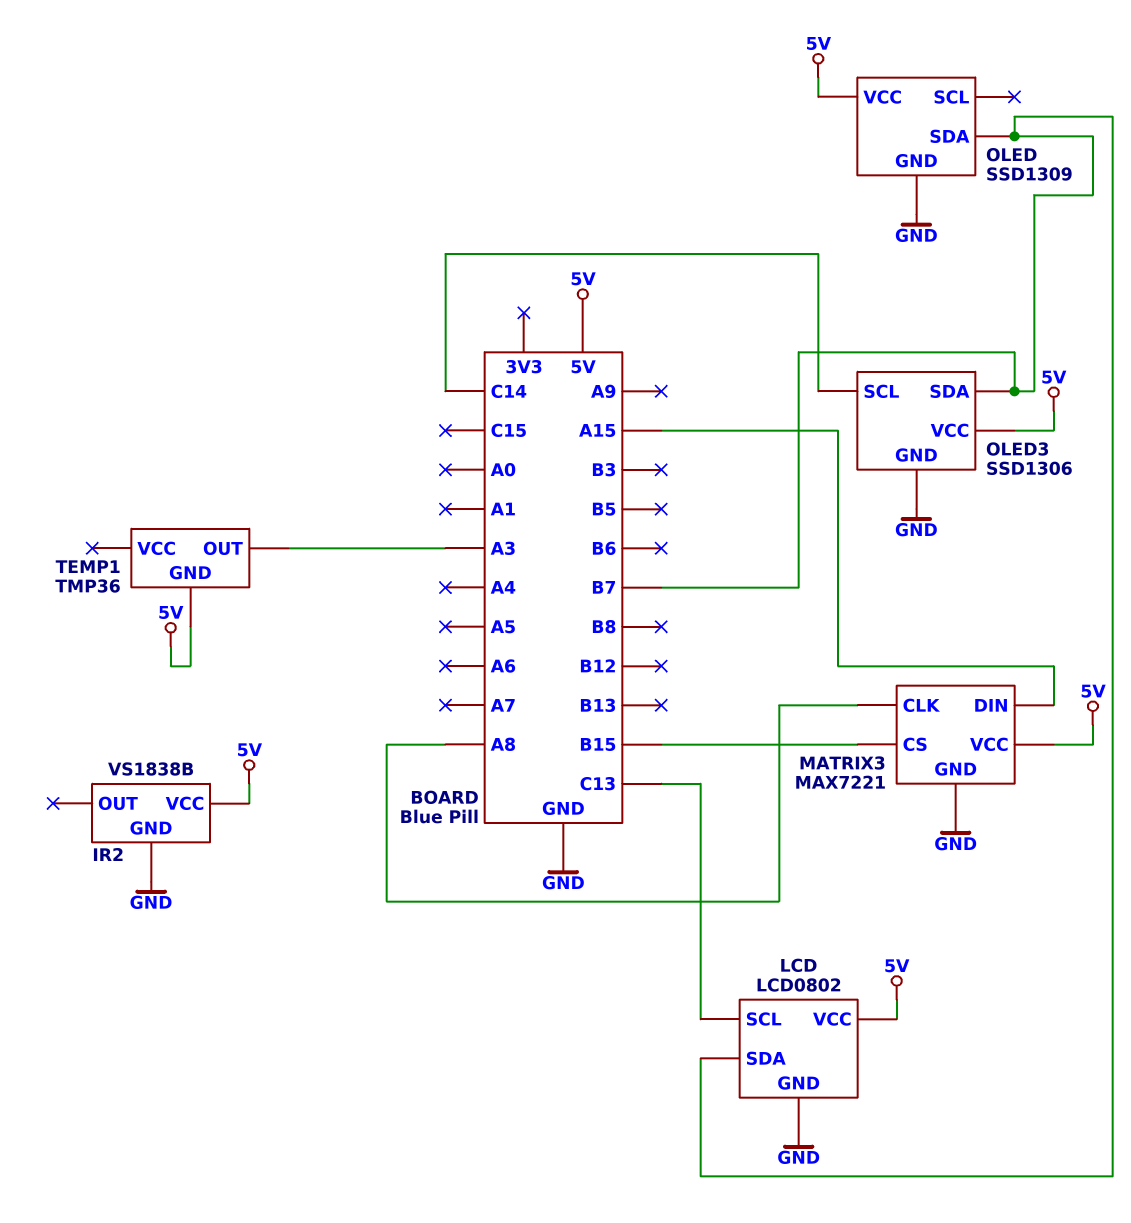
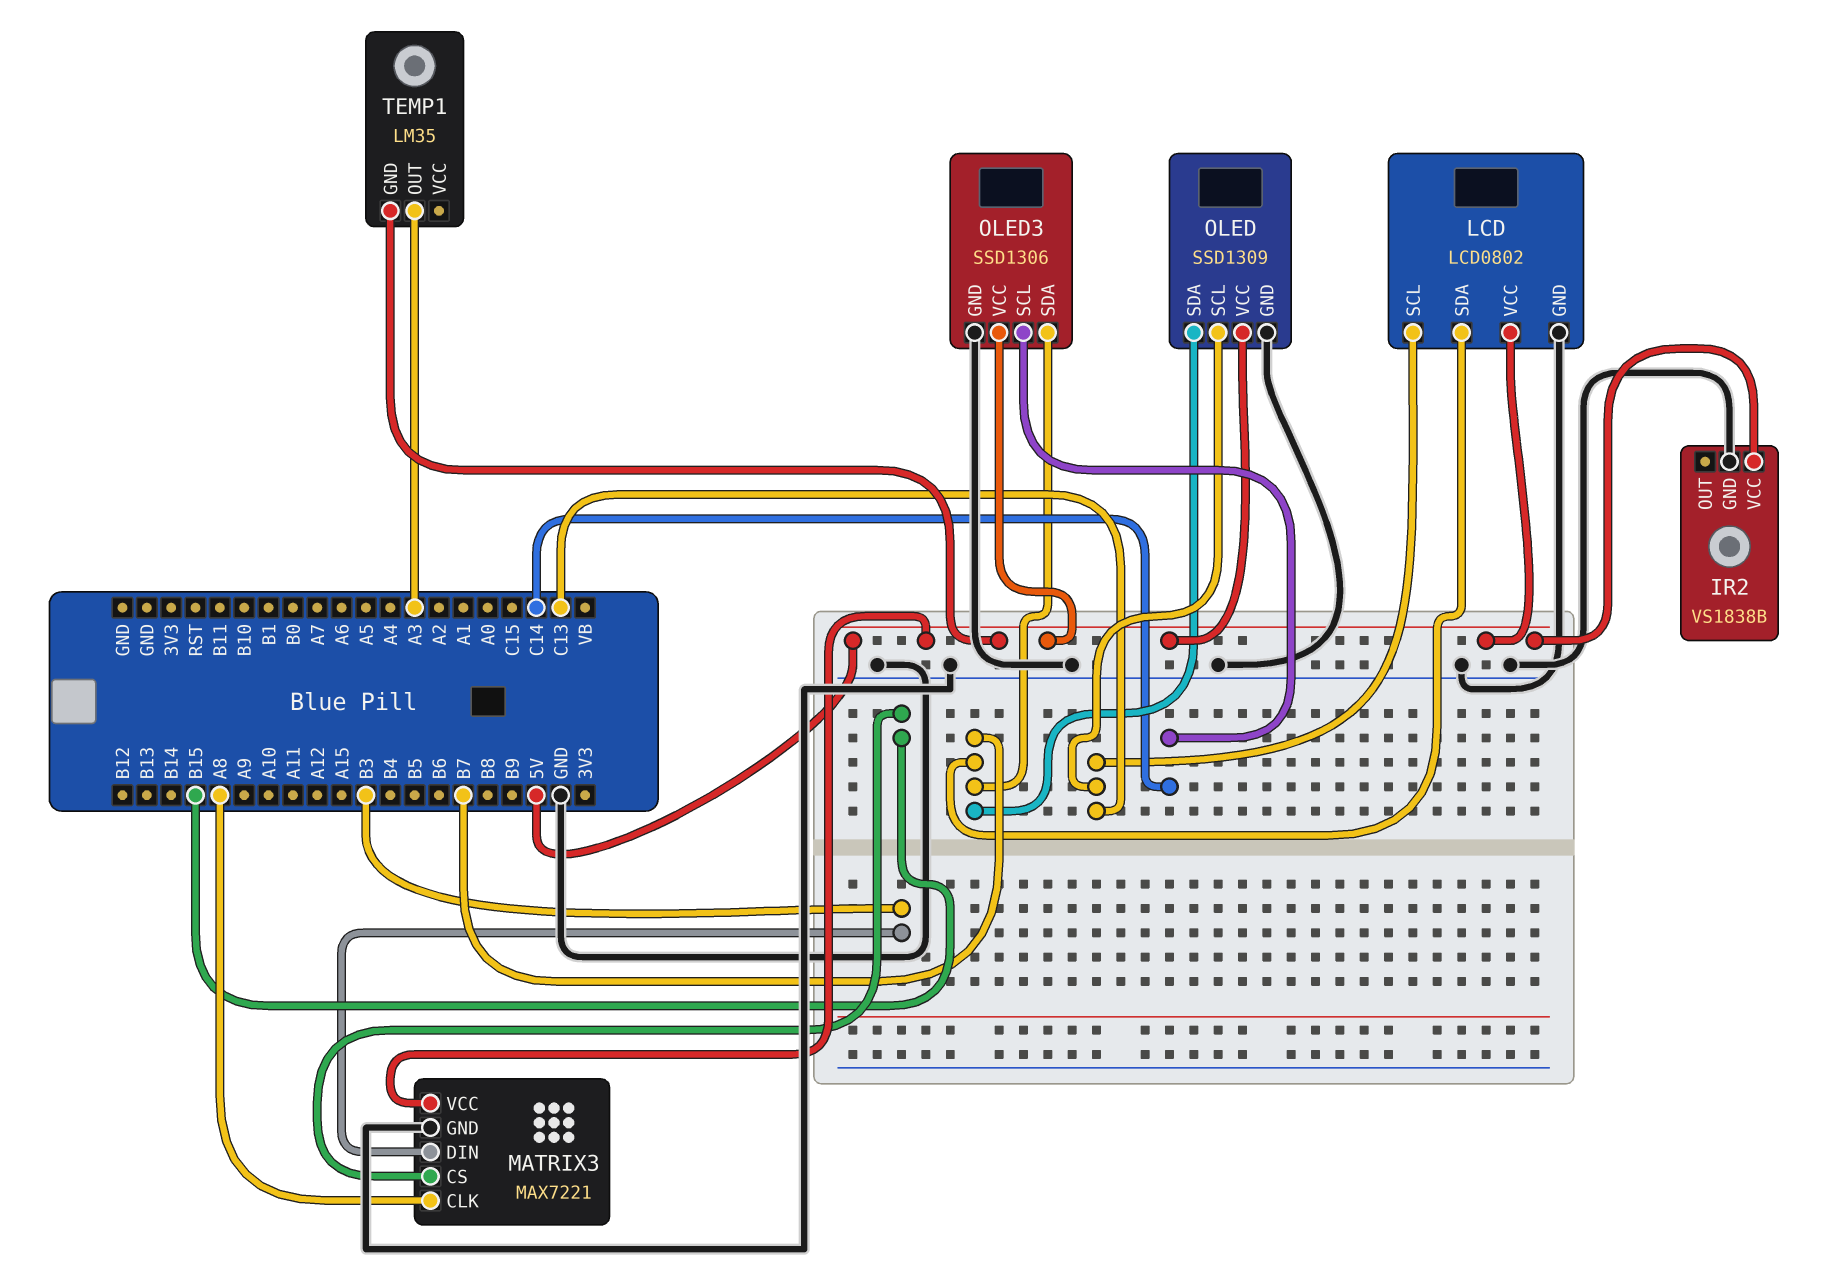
MATRIX3 pin DIN: A15 -> B3
OLED pin SCL: none -> C13
TEMP1: TMP36 -> LM35

